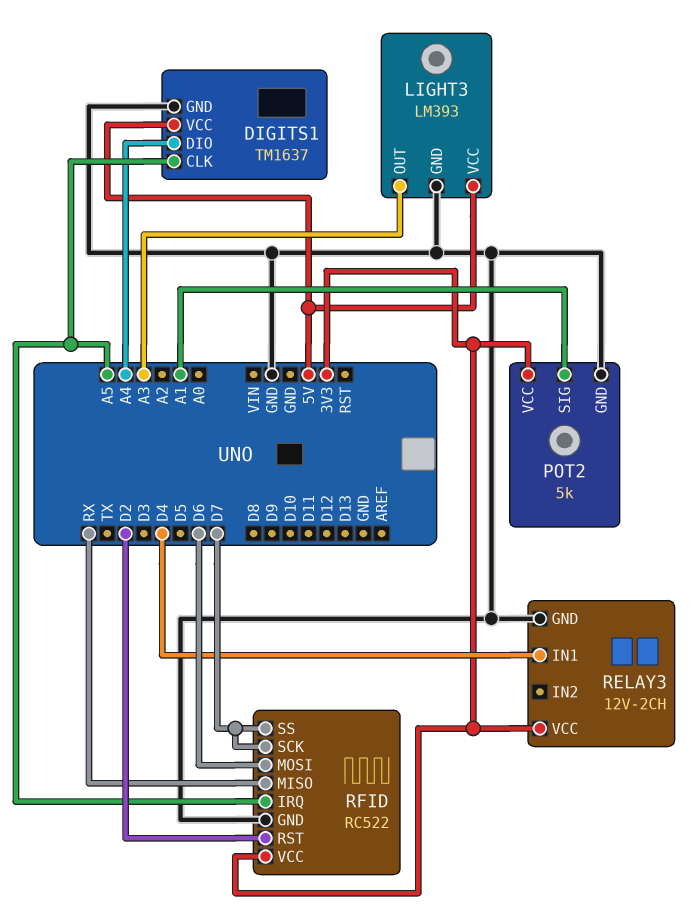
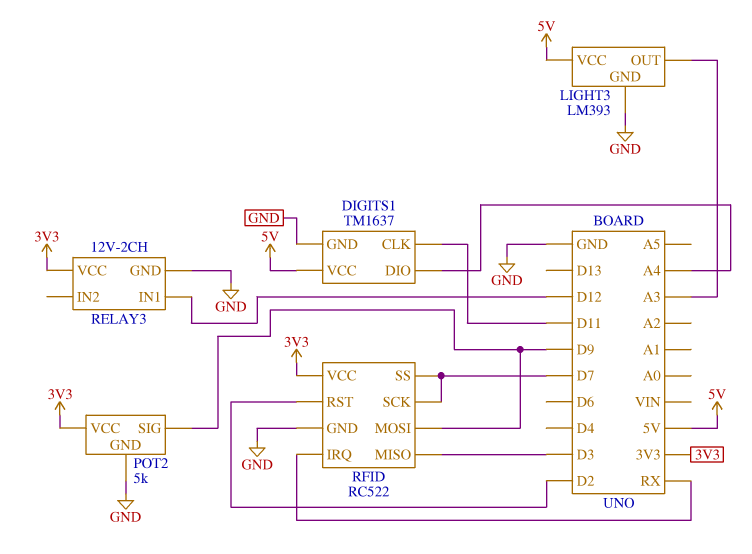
DIGITS1 pin CLK: A5 -> D11
POT2 pin SIG: A1 -> D9
RELAY3 pin IN1: D4 -> D12
RFID pin IRQ: A5 -> RX
RFID pin MISO: RX -> D3
RFID pin MOSI: D6 -> D9

